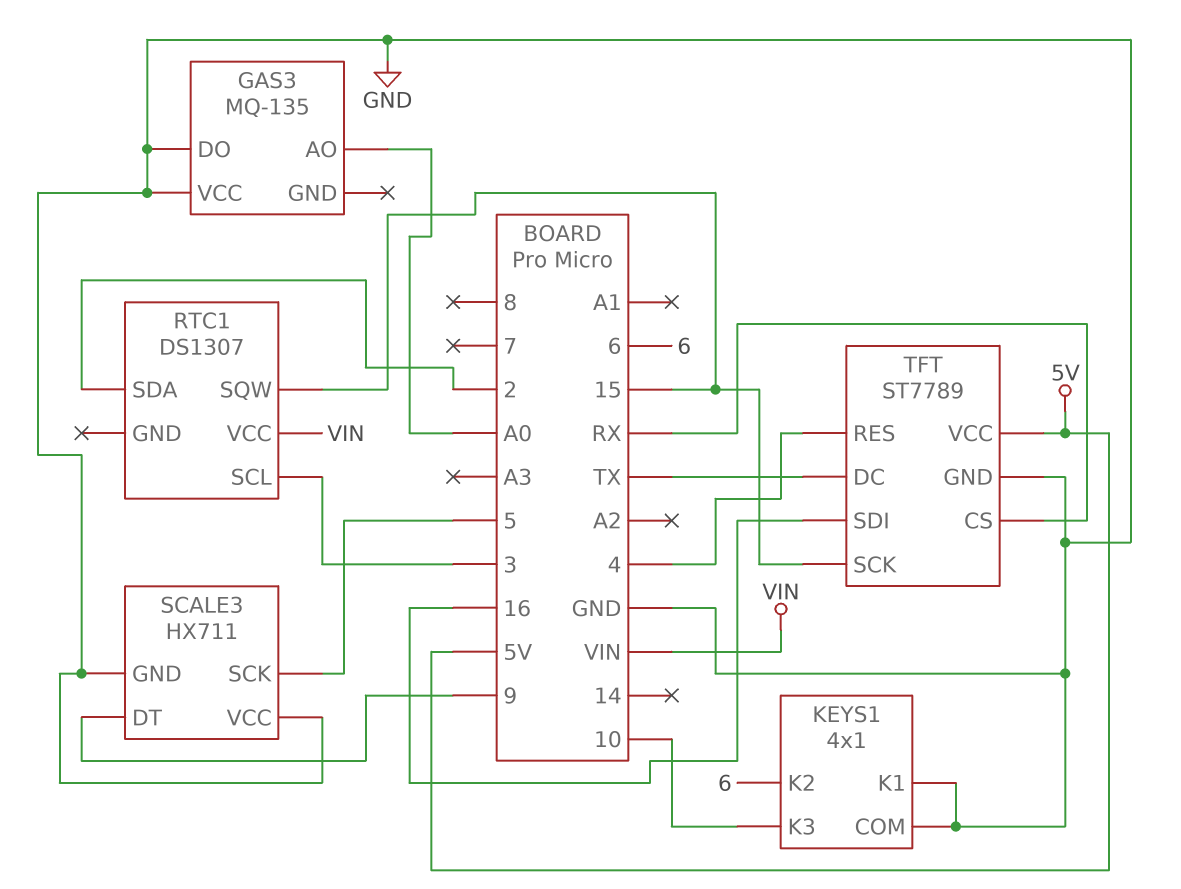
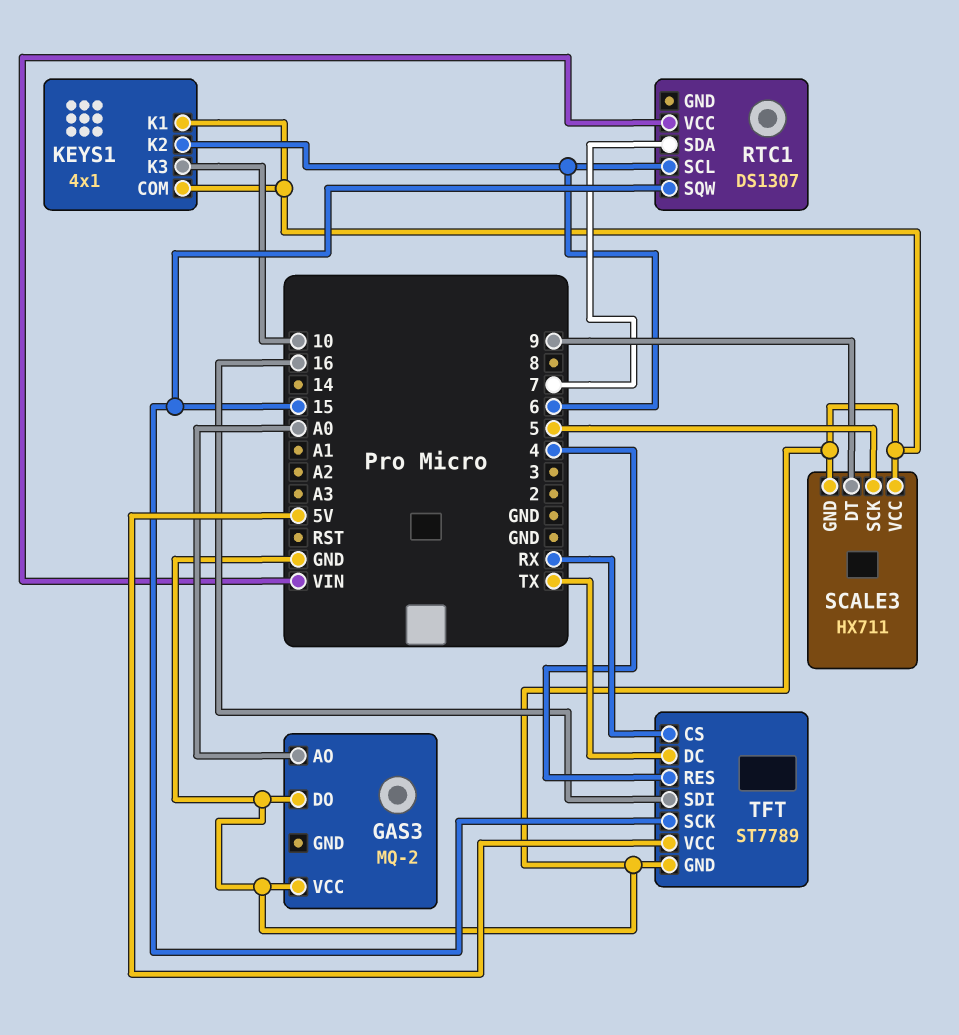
GAS3: MQ-135 -> MQ-2
RTC1 pin SCL: 3 -> 6
RTC1 pin SDA: 2 -> 7

